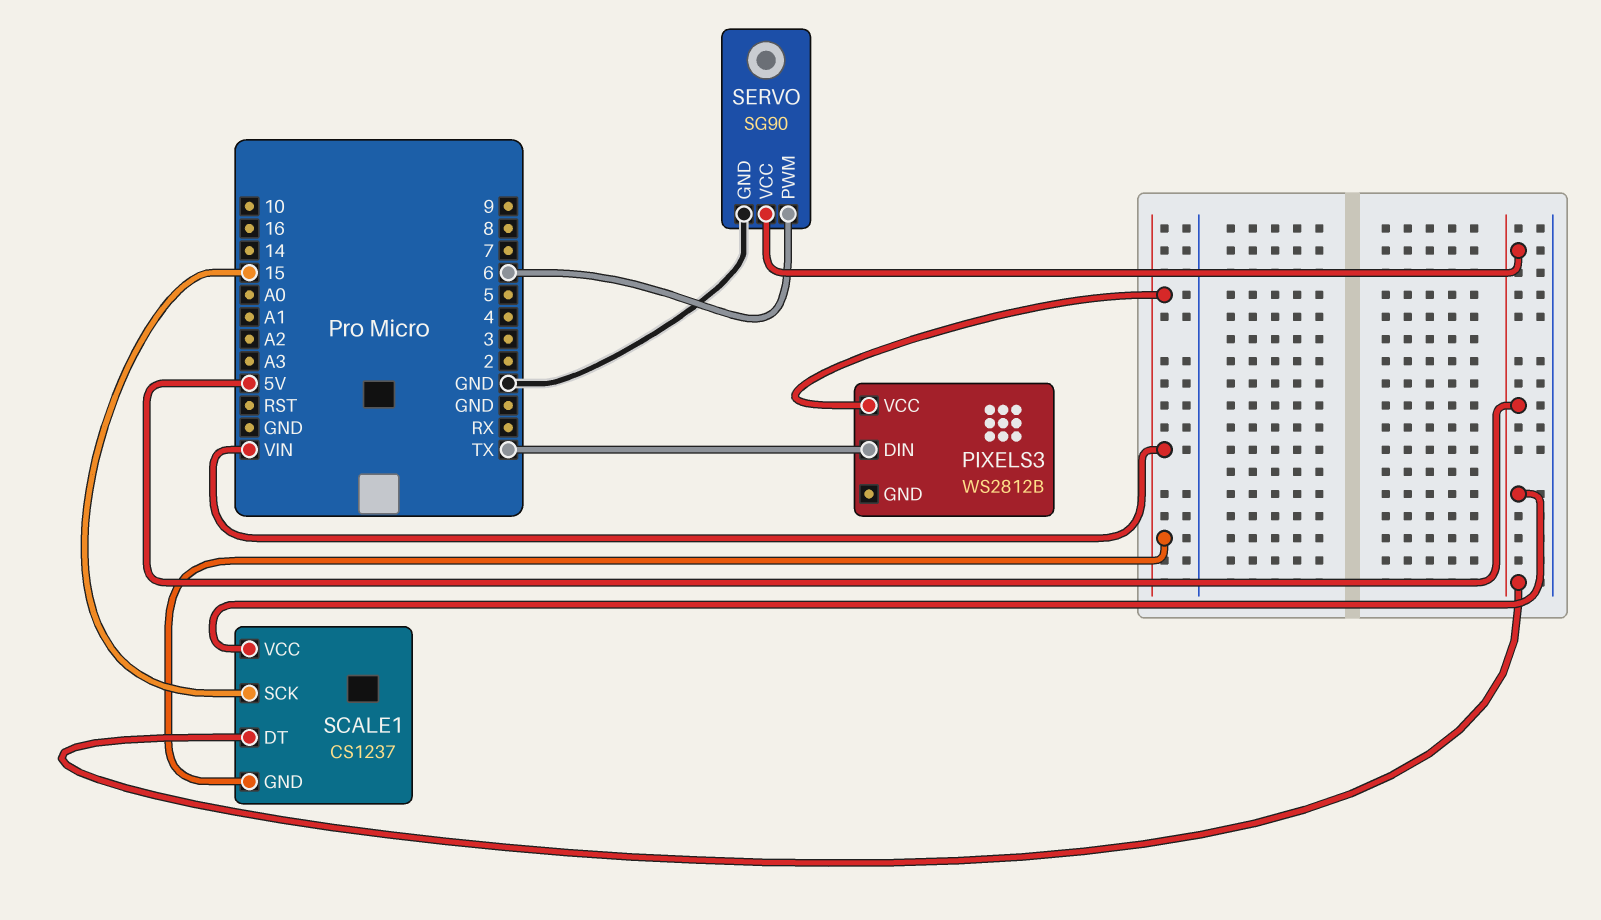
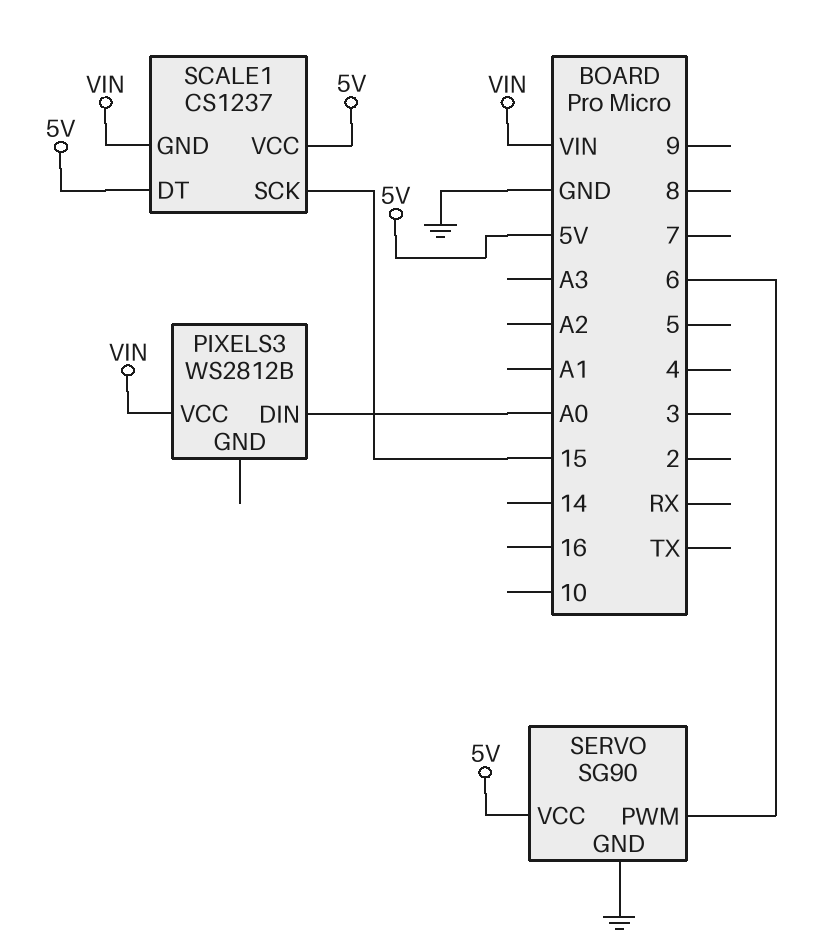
PIXELS3 pin DIN: TX -> A0

